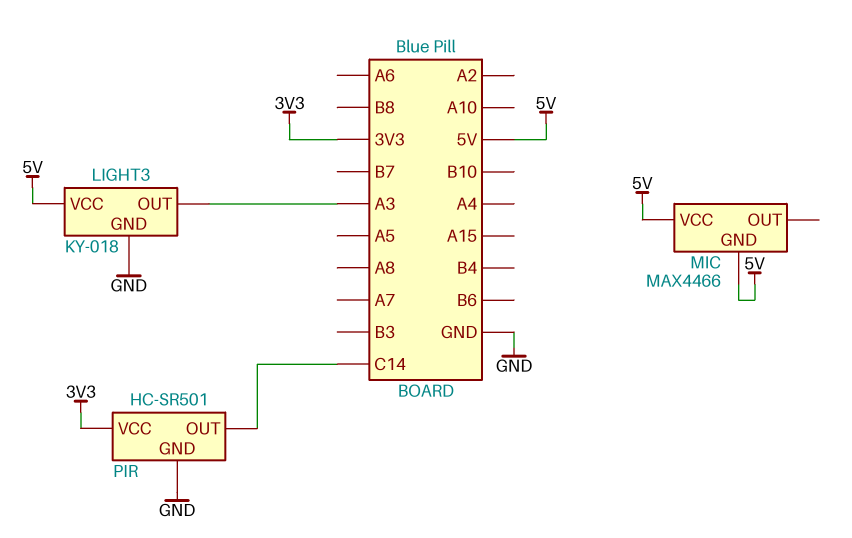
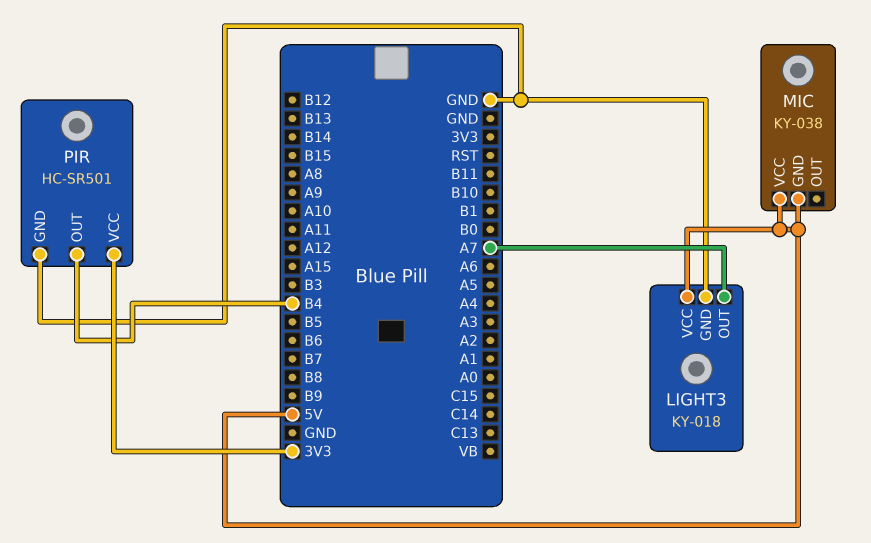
LIGHT3 pin OUT: A3 -> A7
MIC: MAX4466 -> KY-038
PIR pin OUT: C14 -> B4

